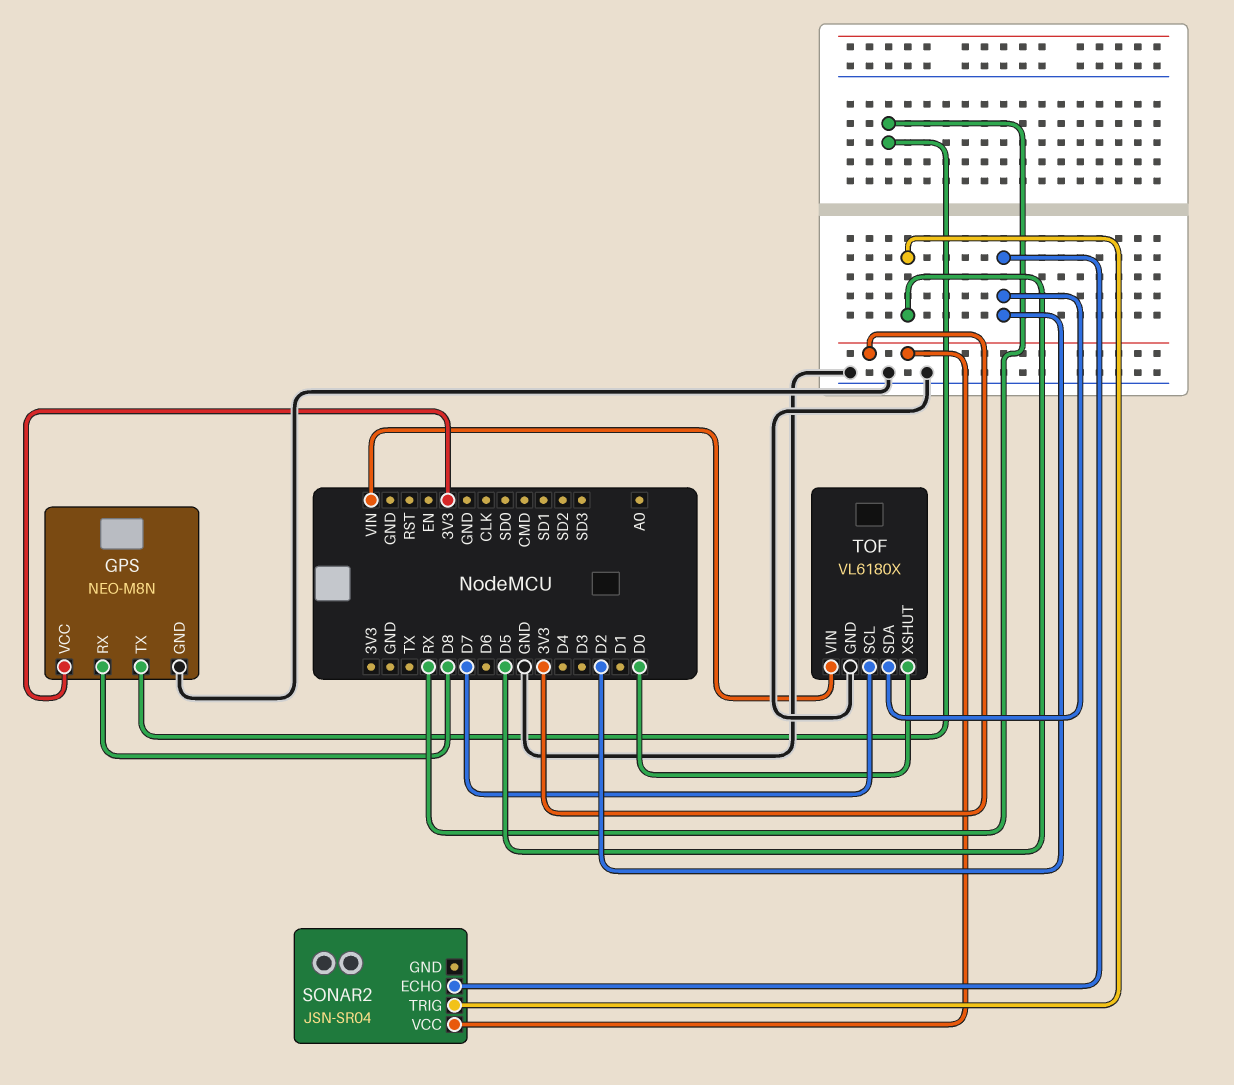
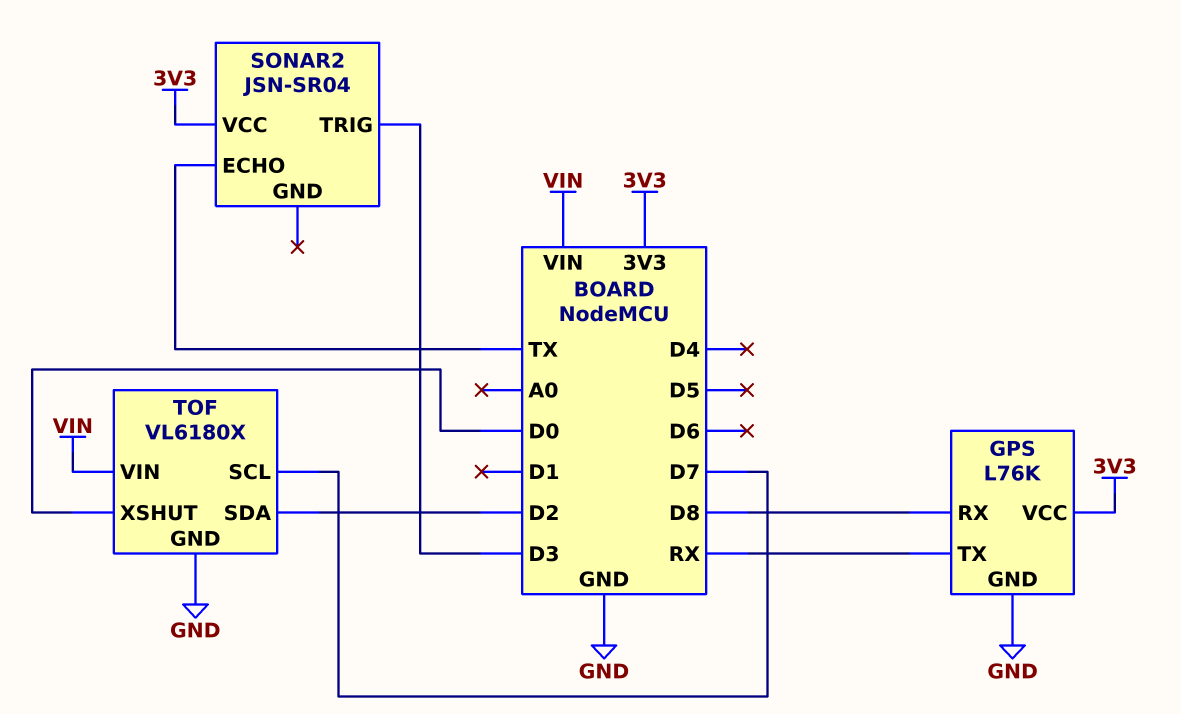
GPS: NEO-M8N -> L76K
SONAR2 pin ECHO: D2 -> TX
SONAR2 pin TRIG: D5 -> D3

